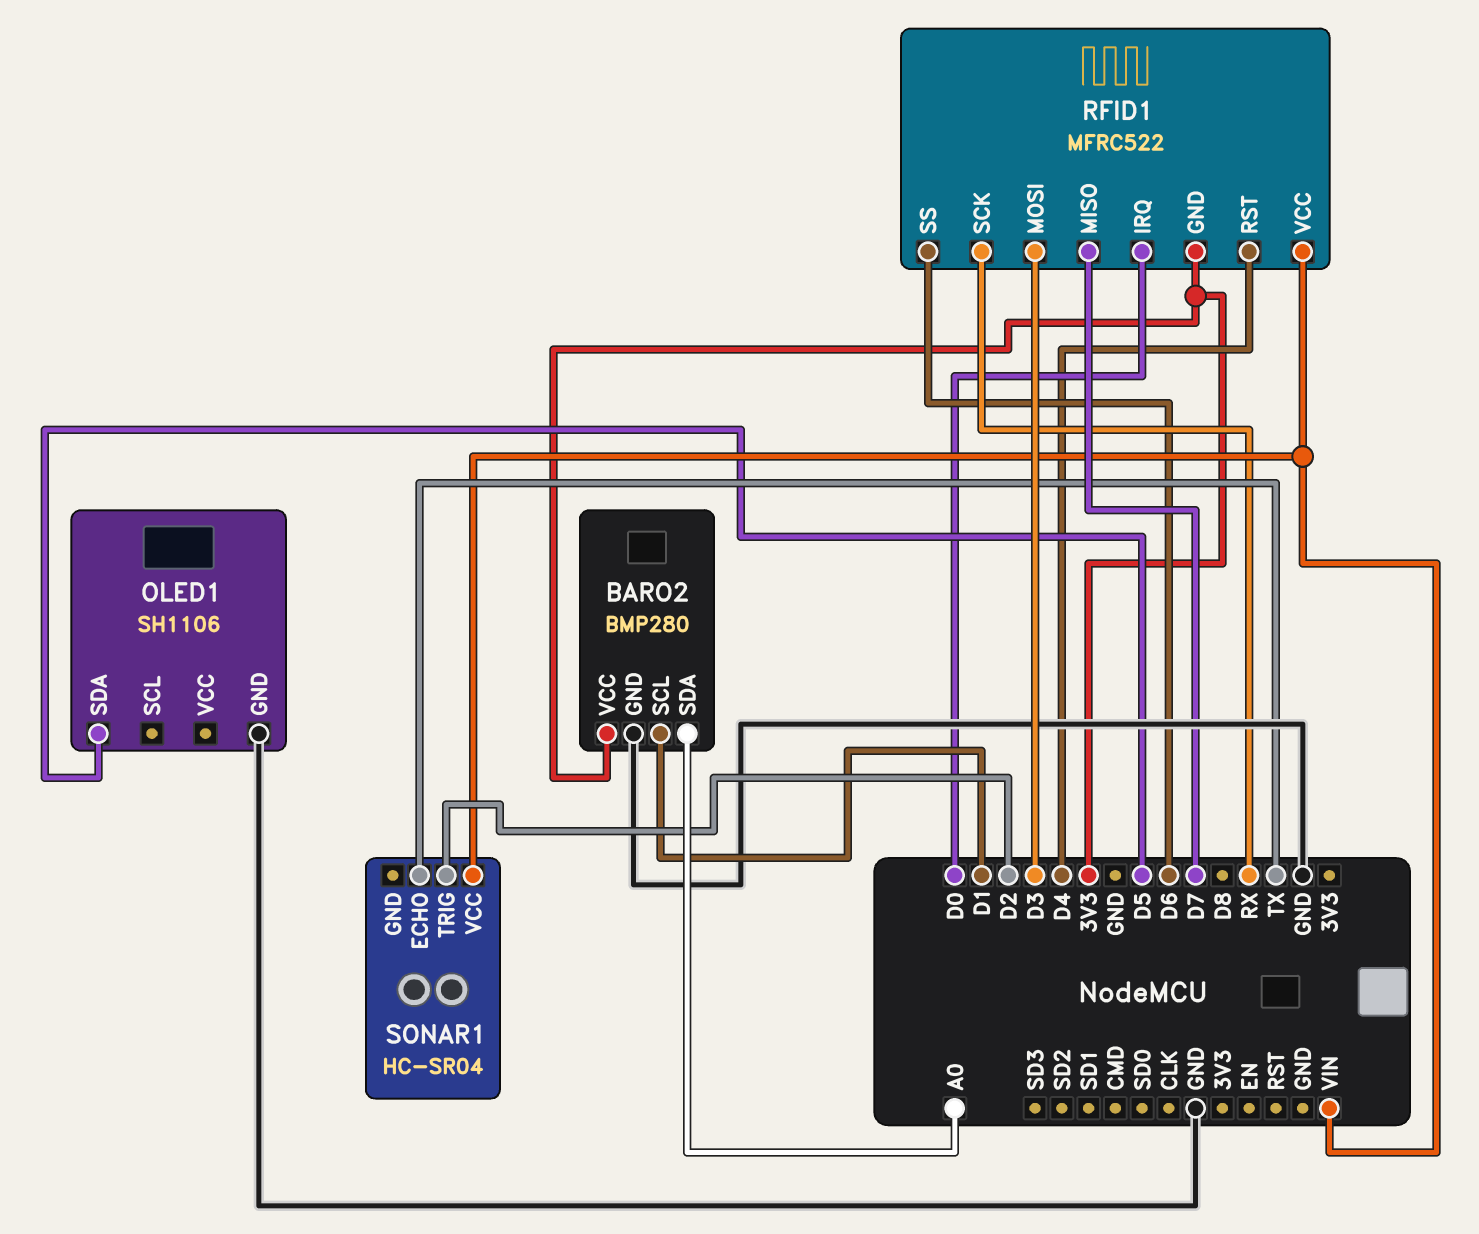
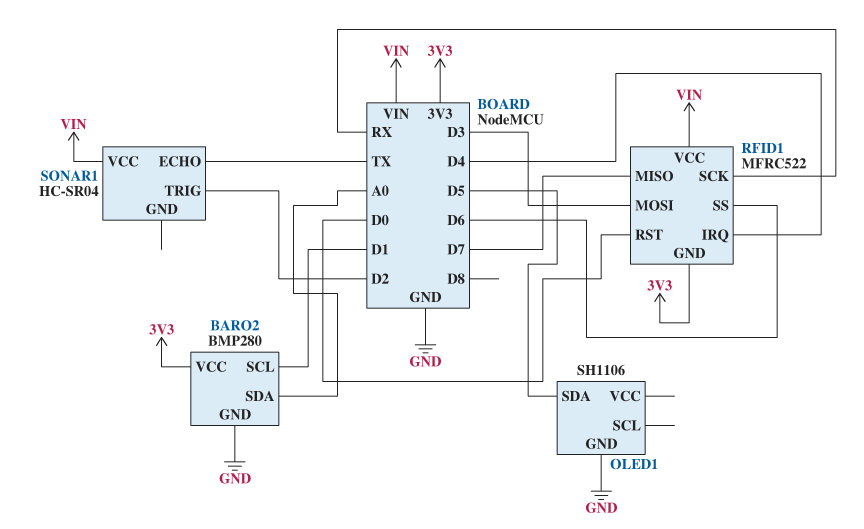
RFID1 pin IRQ: D0 -> D4
RFID1 pin RST: D4 -> D0

